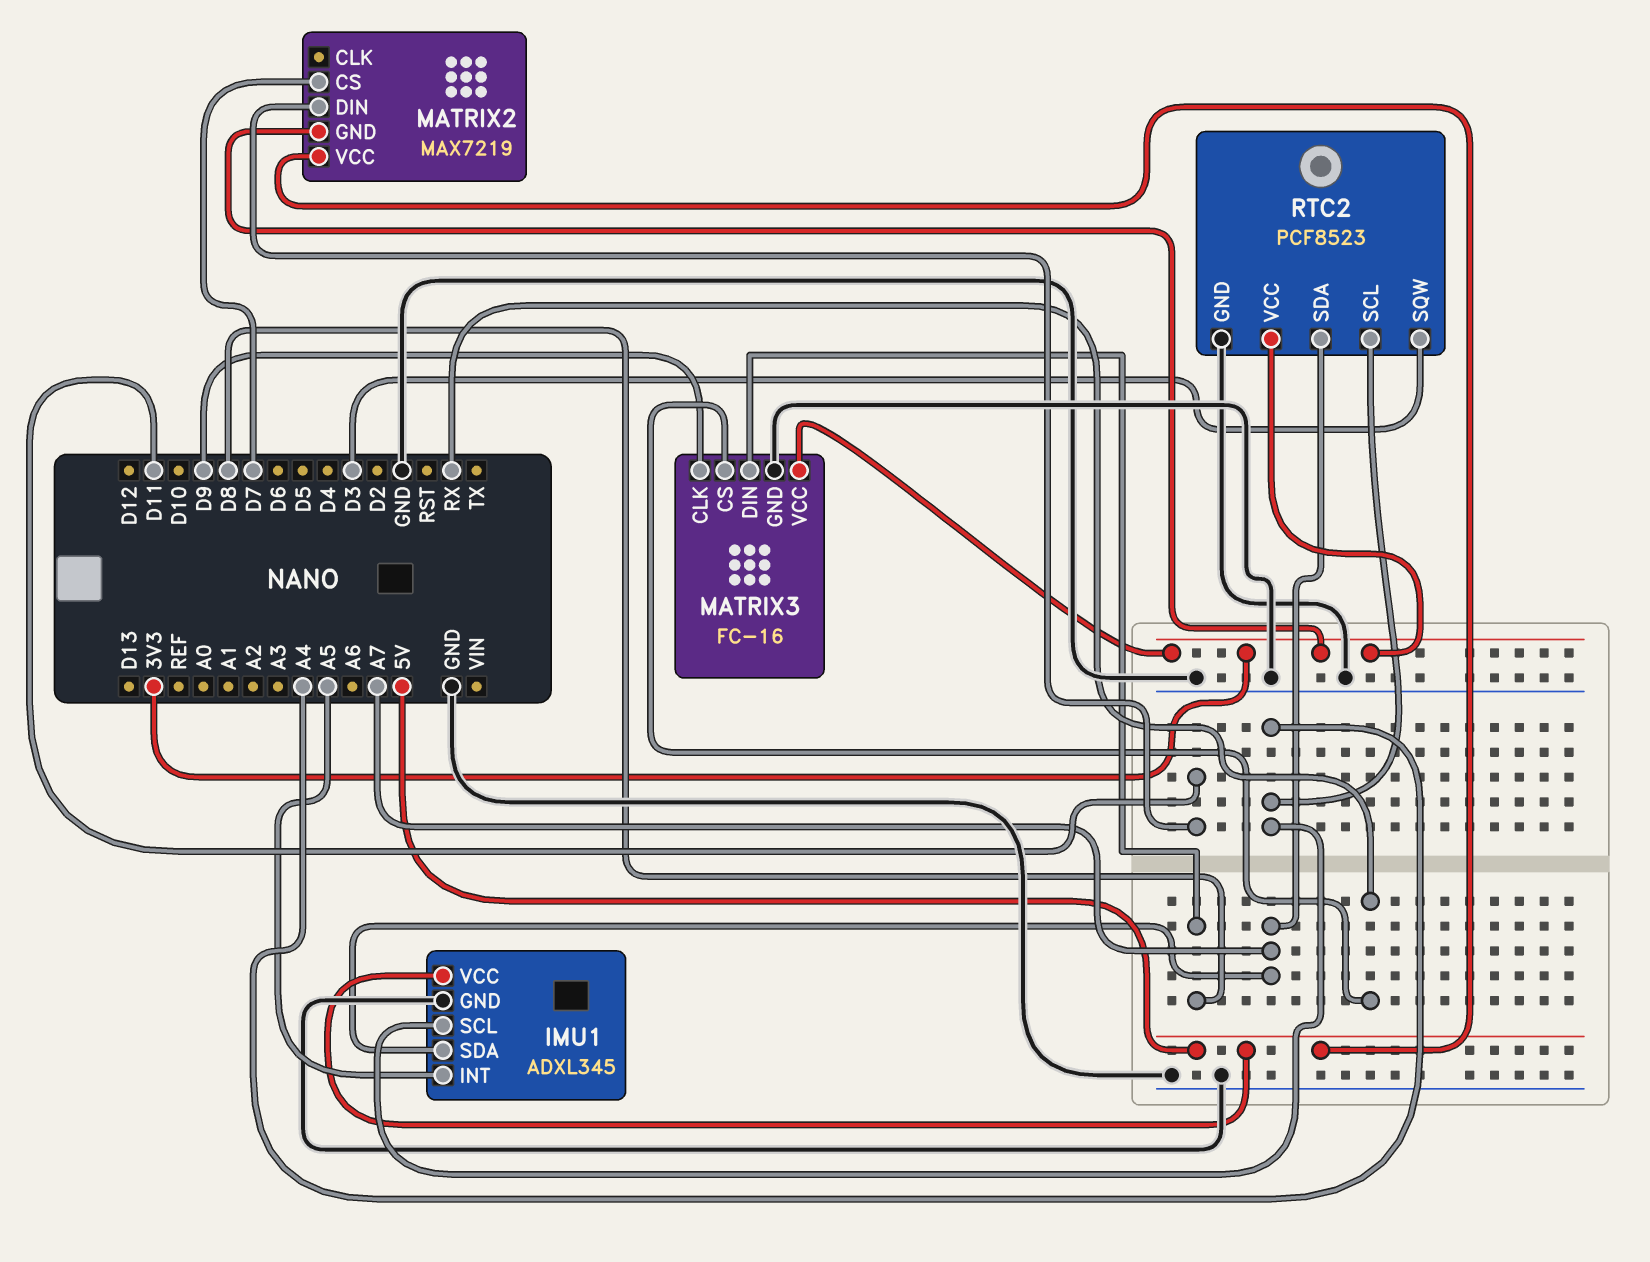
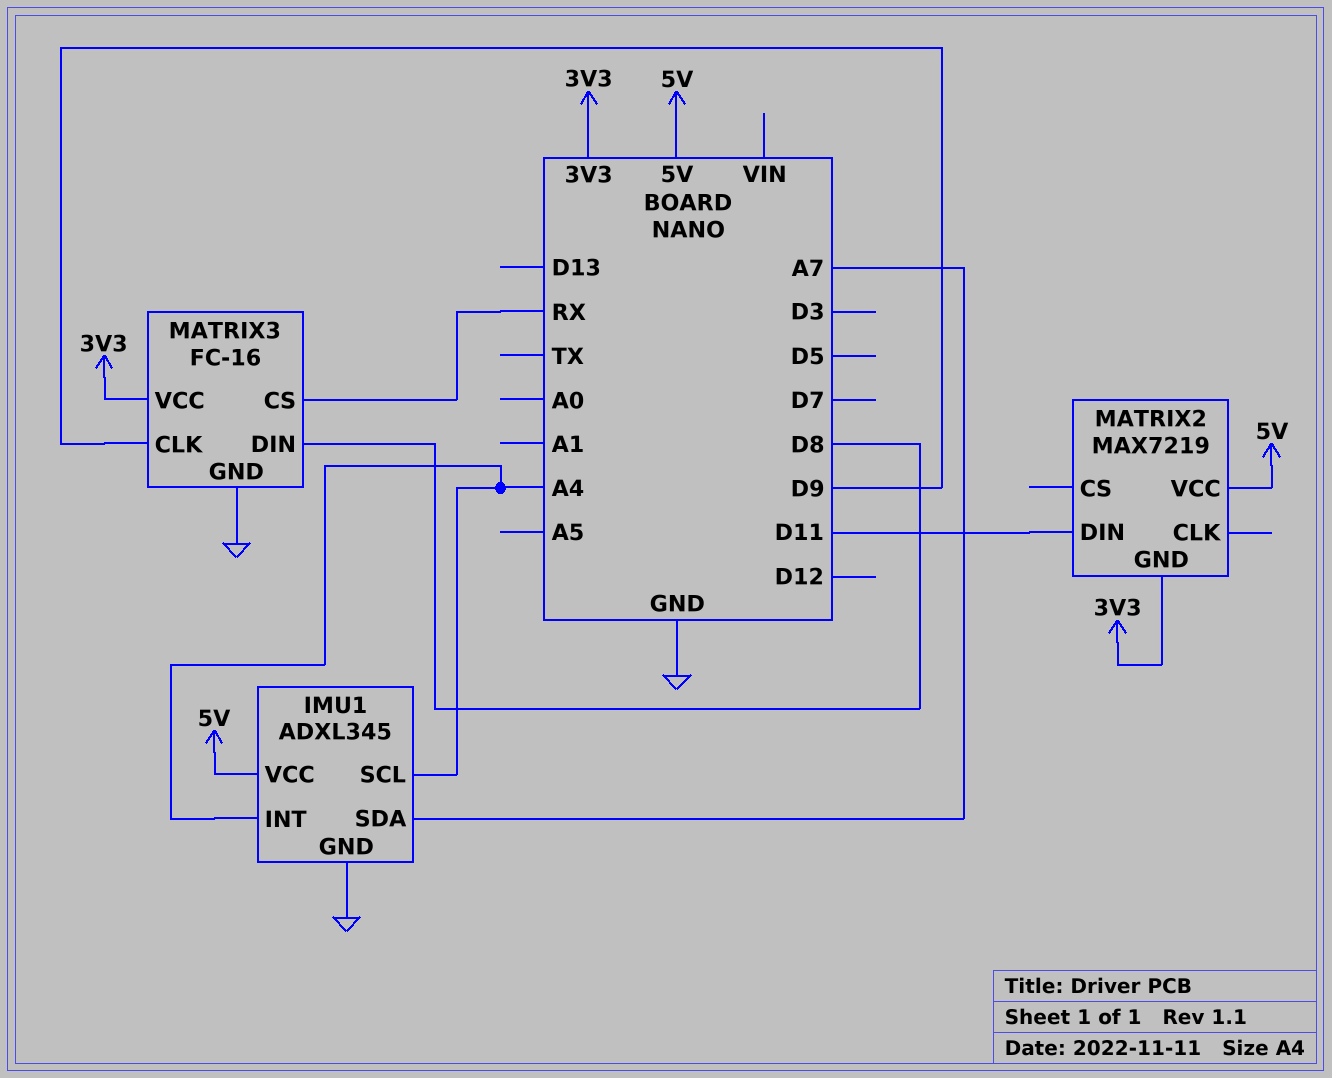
IMU1 pin INT: A5 -> A4
MATRIX2 pin CS: D7 -> none
RTC2: PCF8523 -> none
RTC2 pin GND: GND -> none
RTC2 pin SCL: A4 -> none
RTC2 pin SDA: A7 -> none
RTC2 pin SQW: D3 -> none
RTC2 pin VCC: 3V3 -> none

